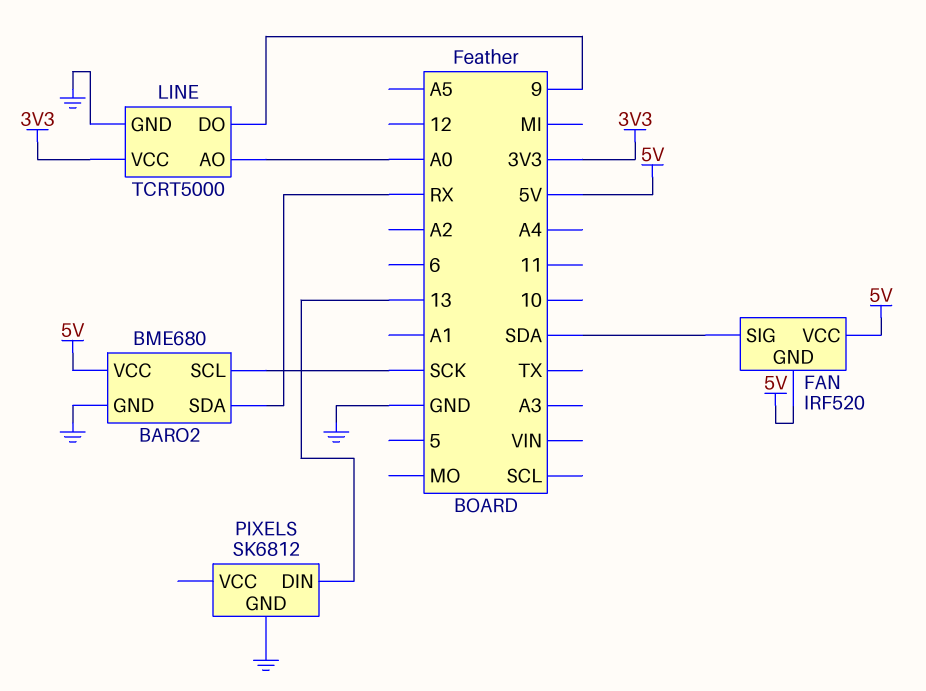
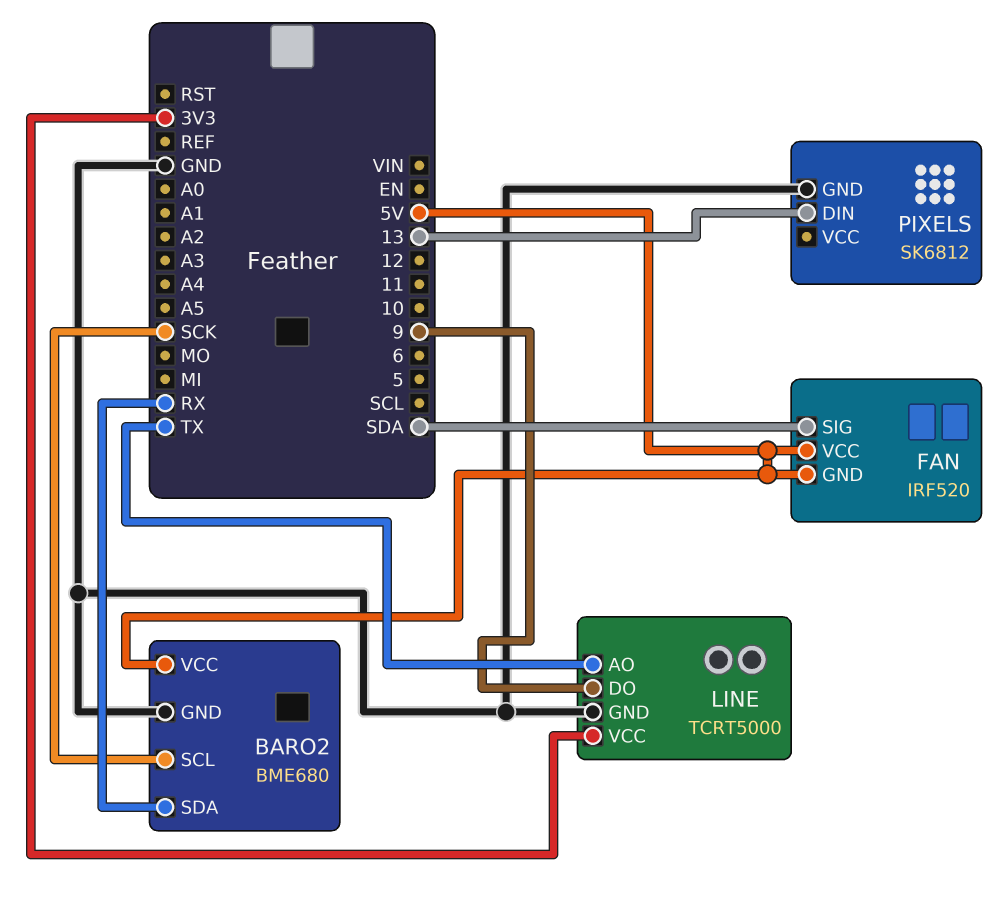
LINE pin AO: A0 -> TX

